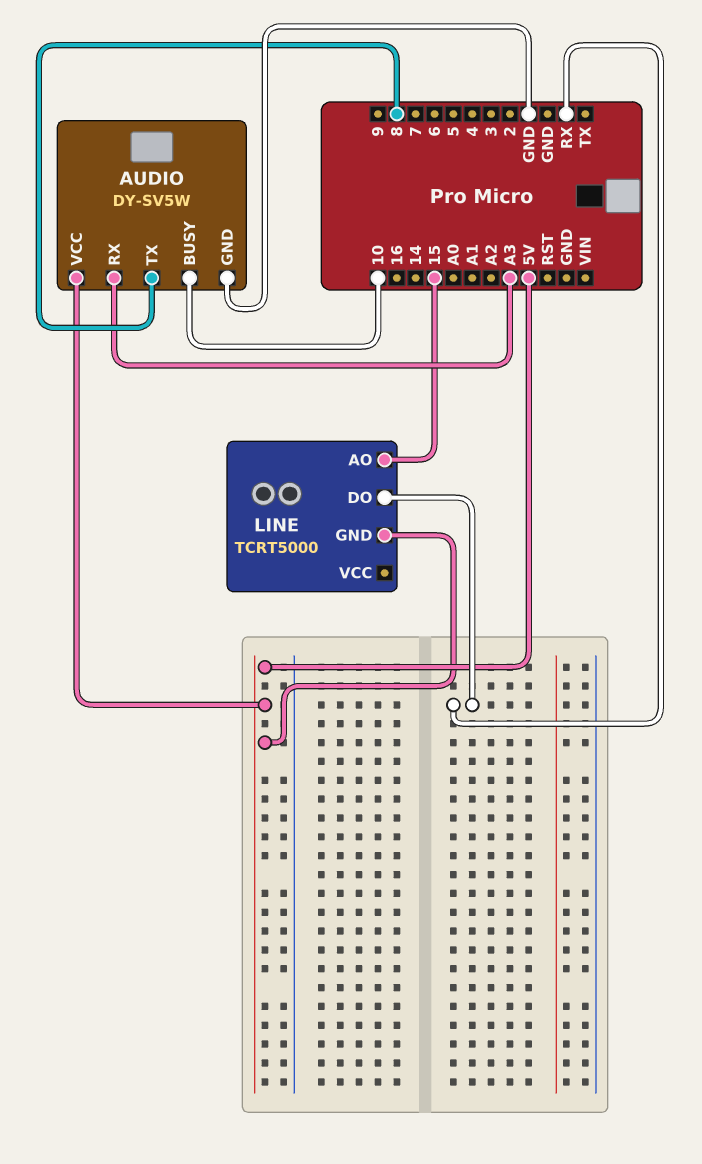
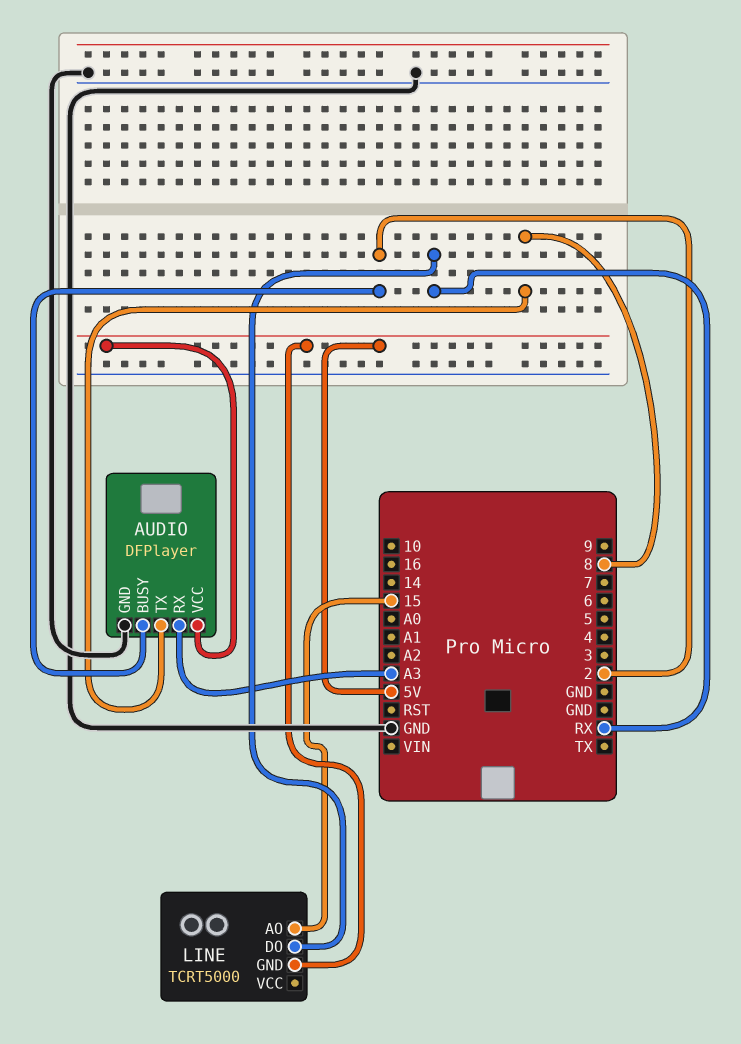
AUDIO: DY-SV5W -> DFPlayer
AUDIO pin BUSY: 10 -> 2

